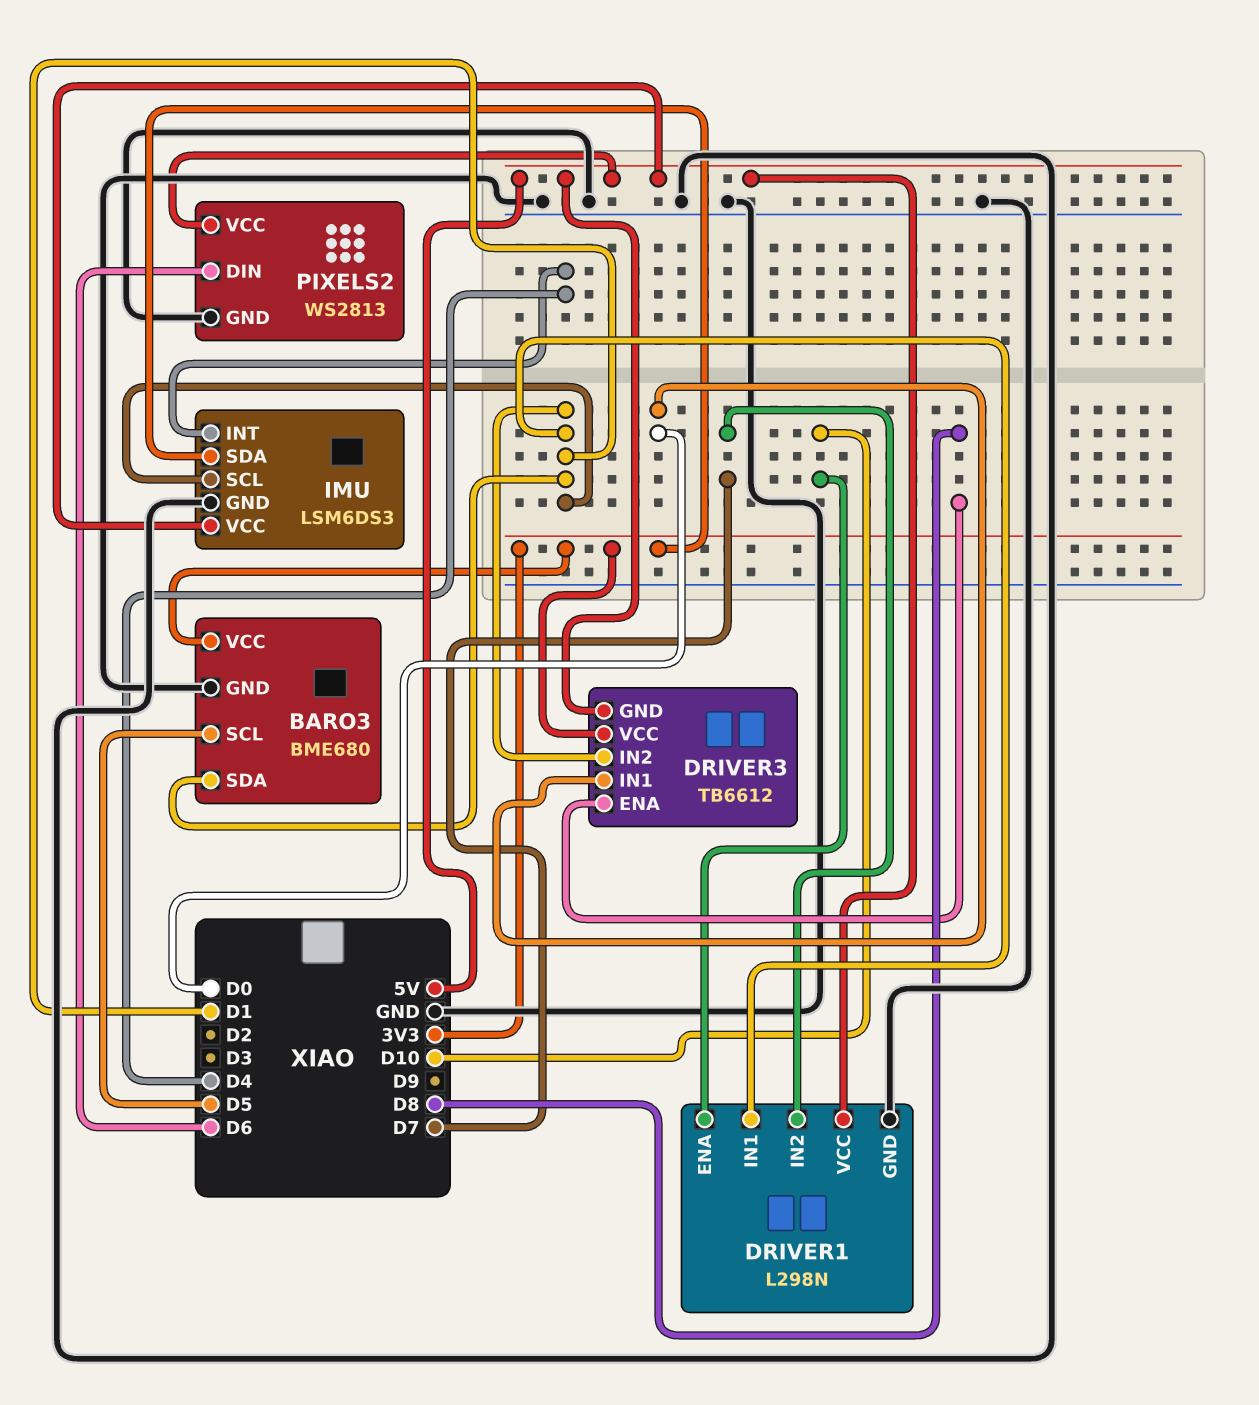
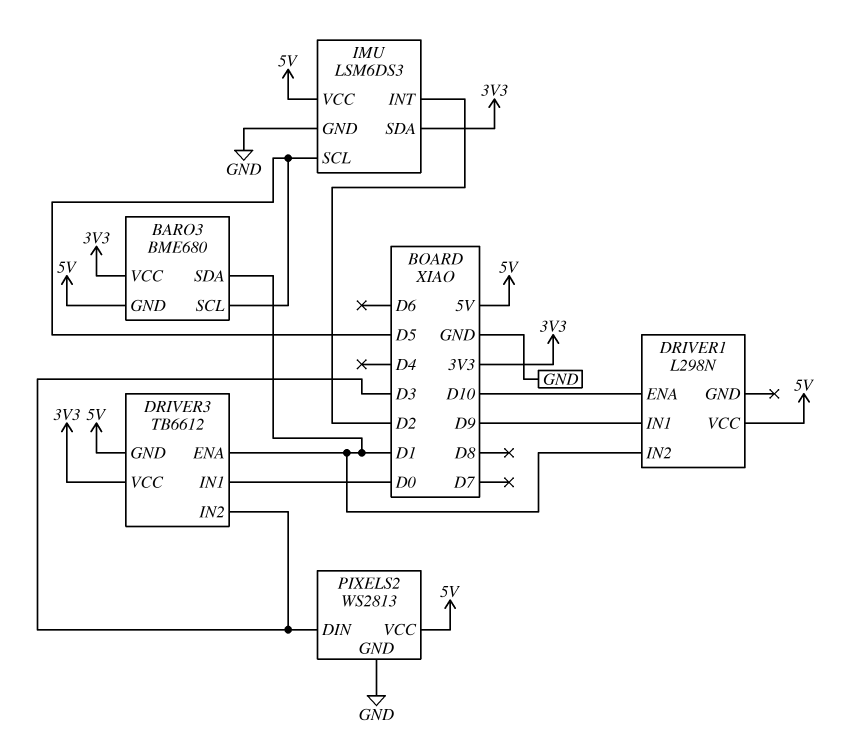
BARO3 pin GND: GND -> 5V
DRIVER1 pin GND: GND -> none
DRIVER1 pin IN1: D1 -> D9
DRIVER1 pin IN2: D7 -> D1
DRIVER3 pin ENA: D8 -> D1
DRIVER3 pin IN2: D1 -> D3
IMU pin INT: D4 -> D2
IMU pin SCL: D1 -> D5
PIXELS2 pin DIN: D6 -> D3

